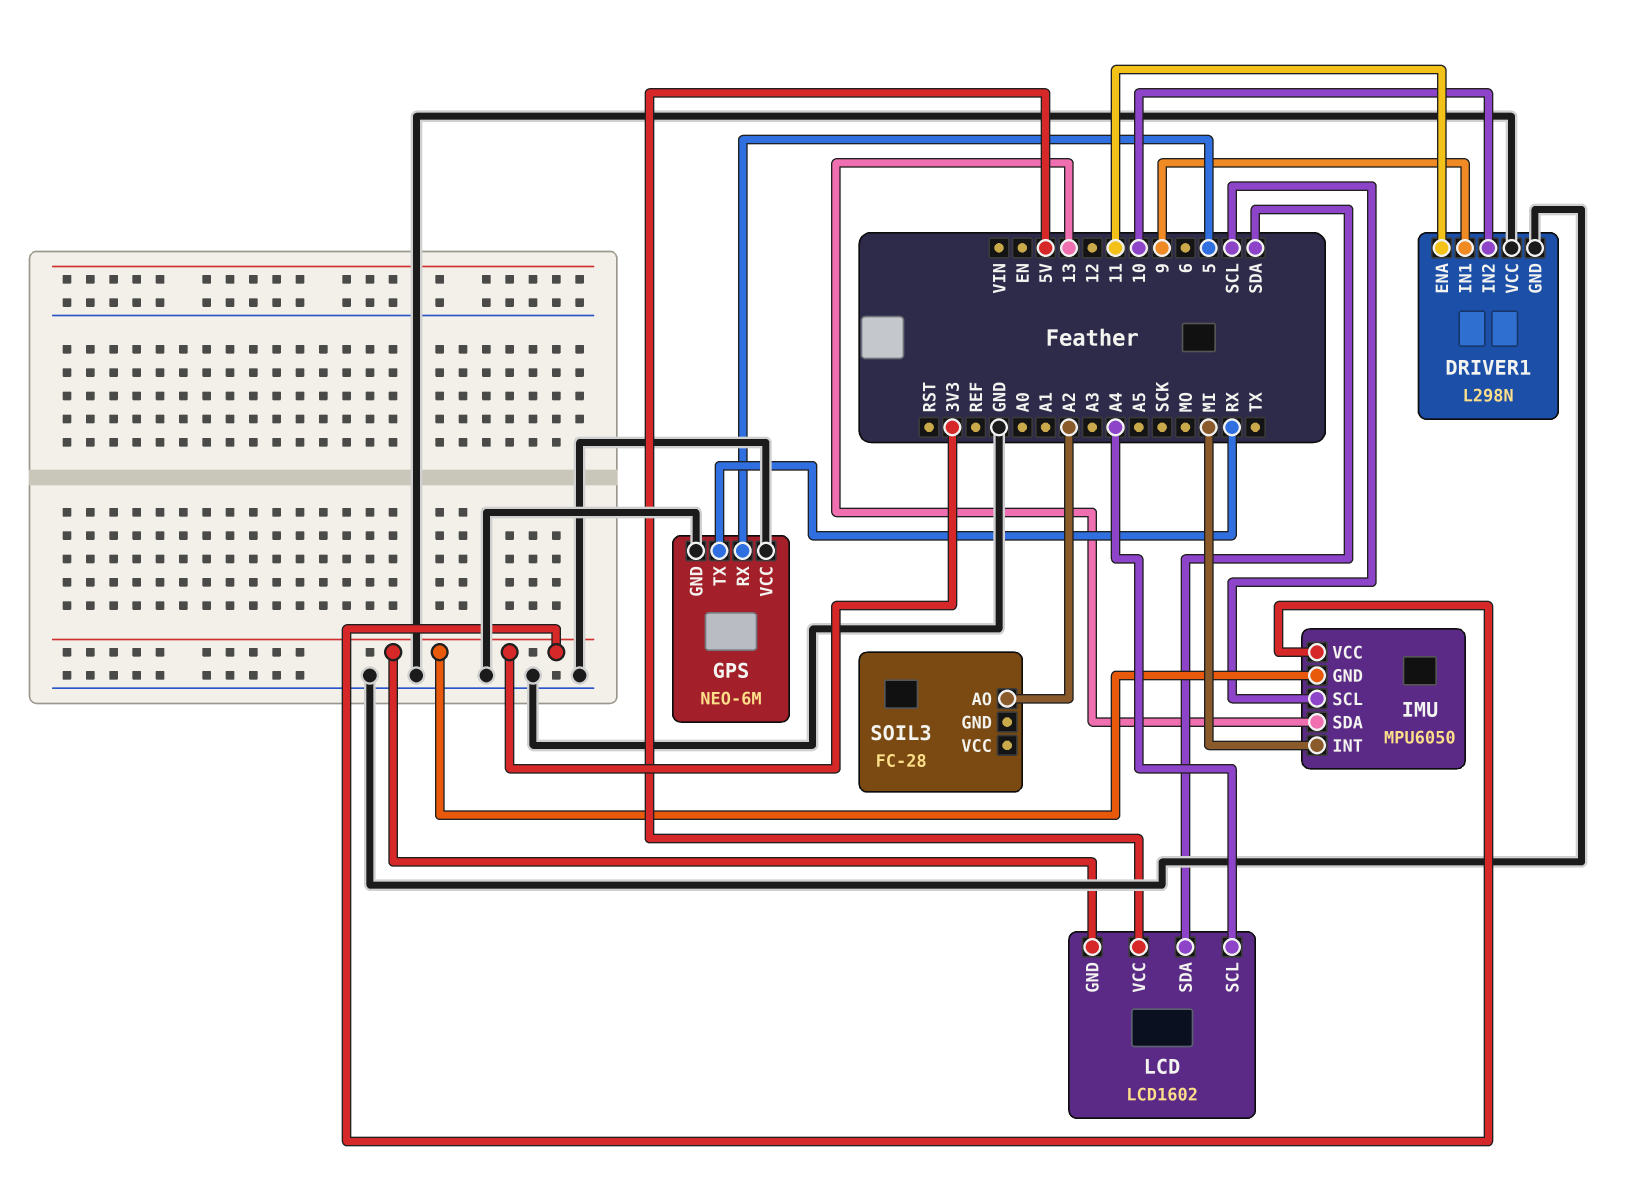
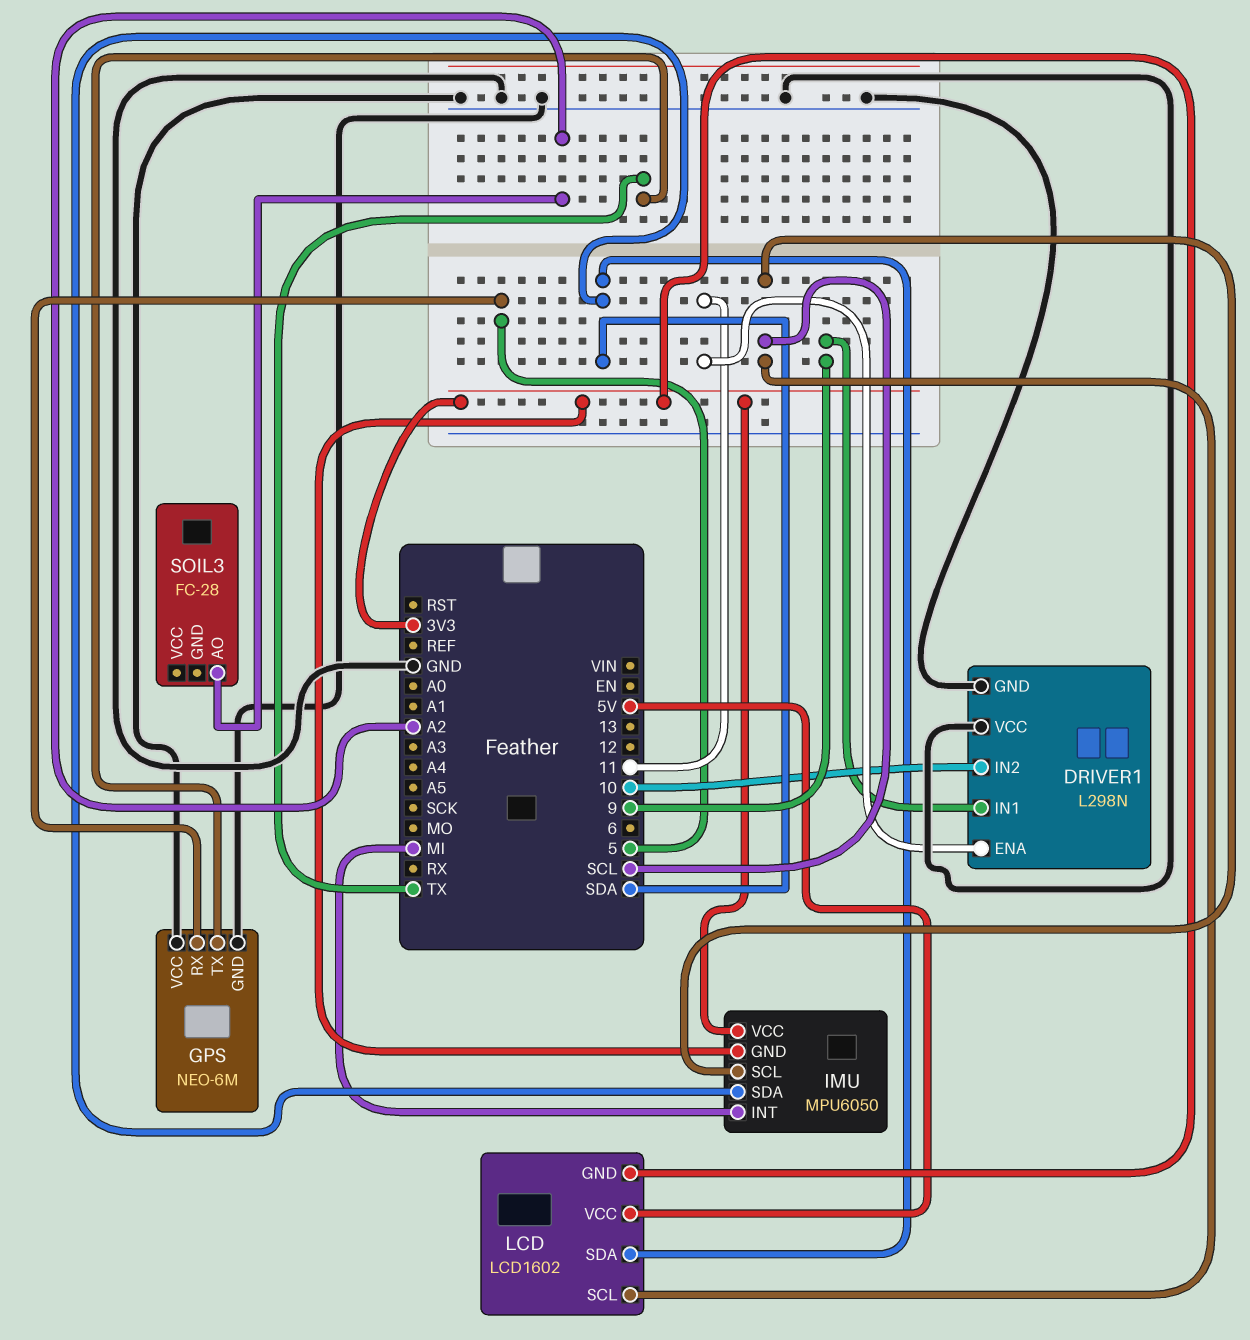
GPS pin TX: RX -> TX
IMU pin SDA: 13 -> SDA
LCD pin SCL: A4 -> SCL

